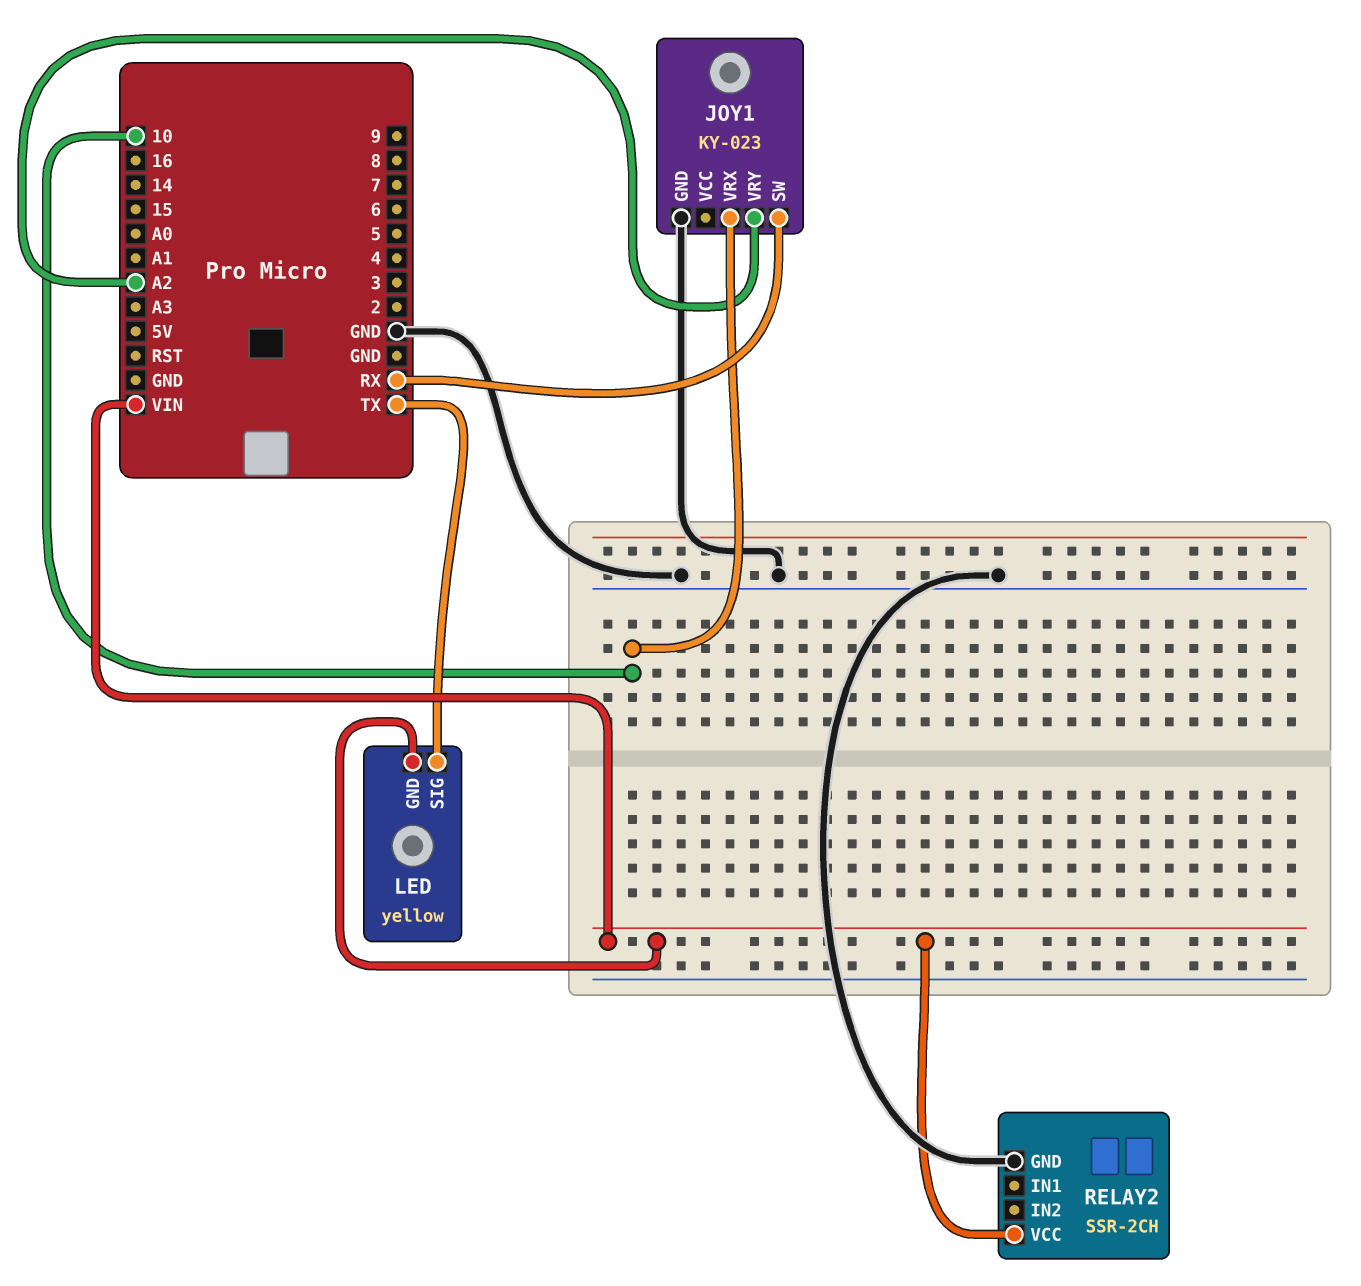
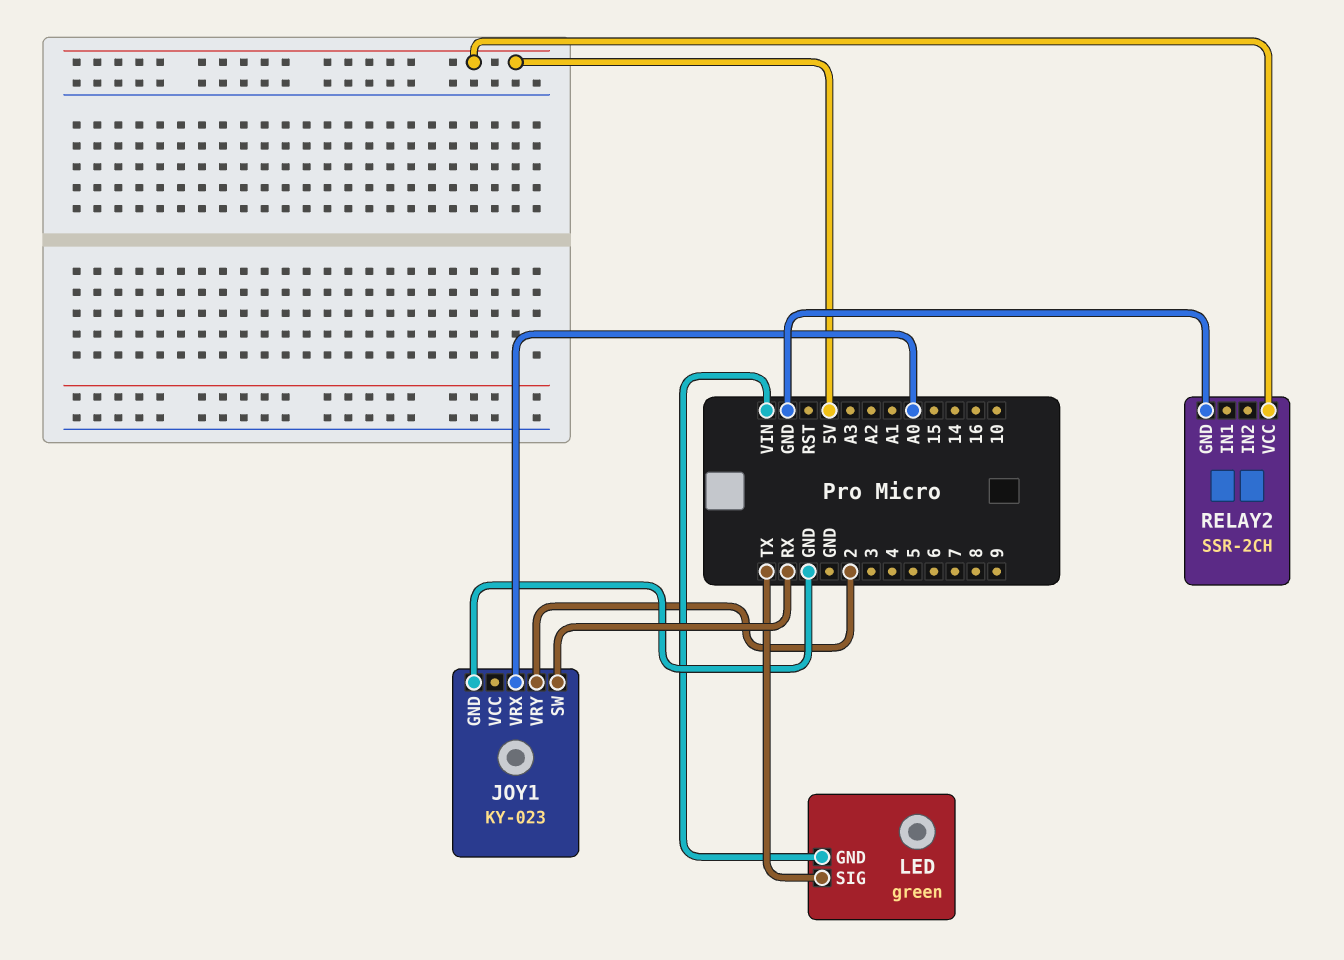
JOY1 pin VRX: 10 -> A0
JOY1 pin VRY: A2 -> 2
LED: yellow -> green
RELAY2 pin VCC: VIN -> 5V

